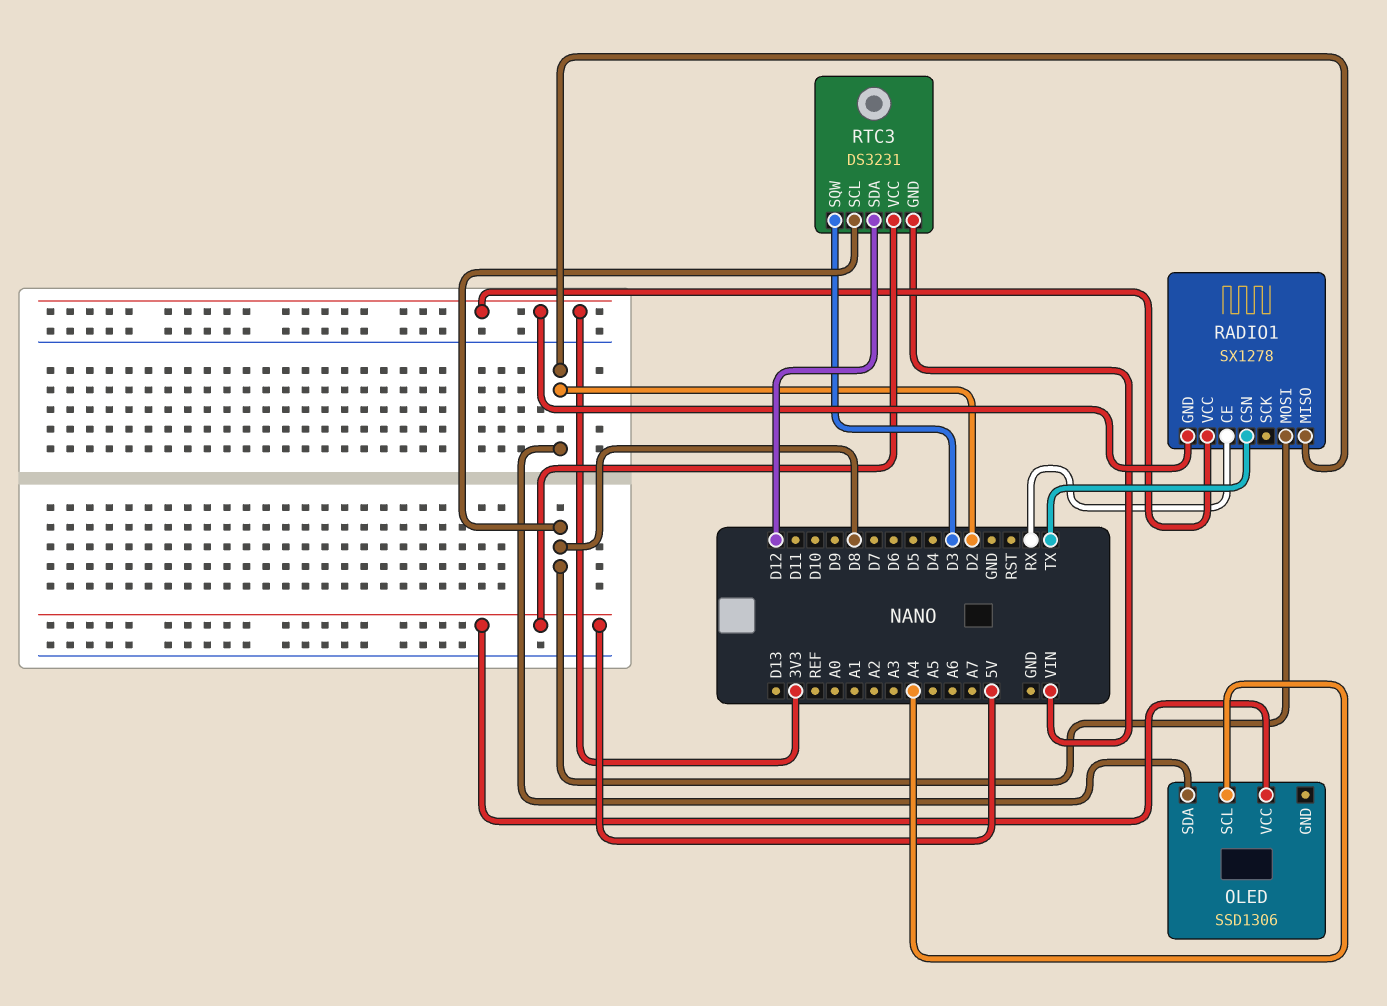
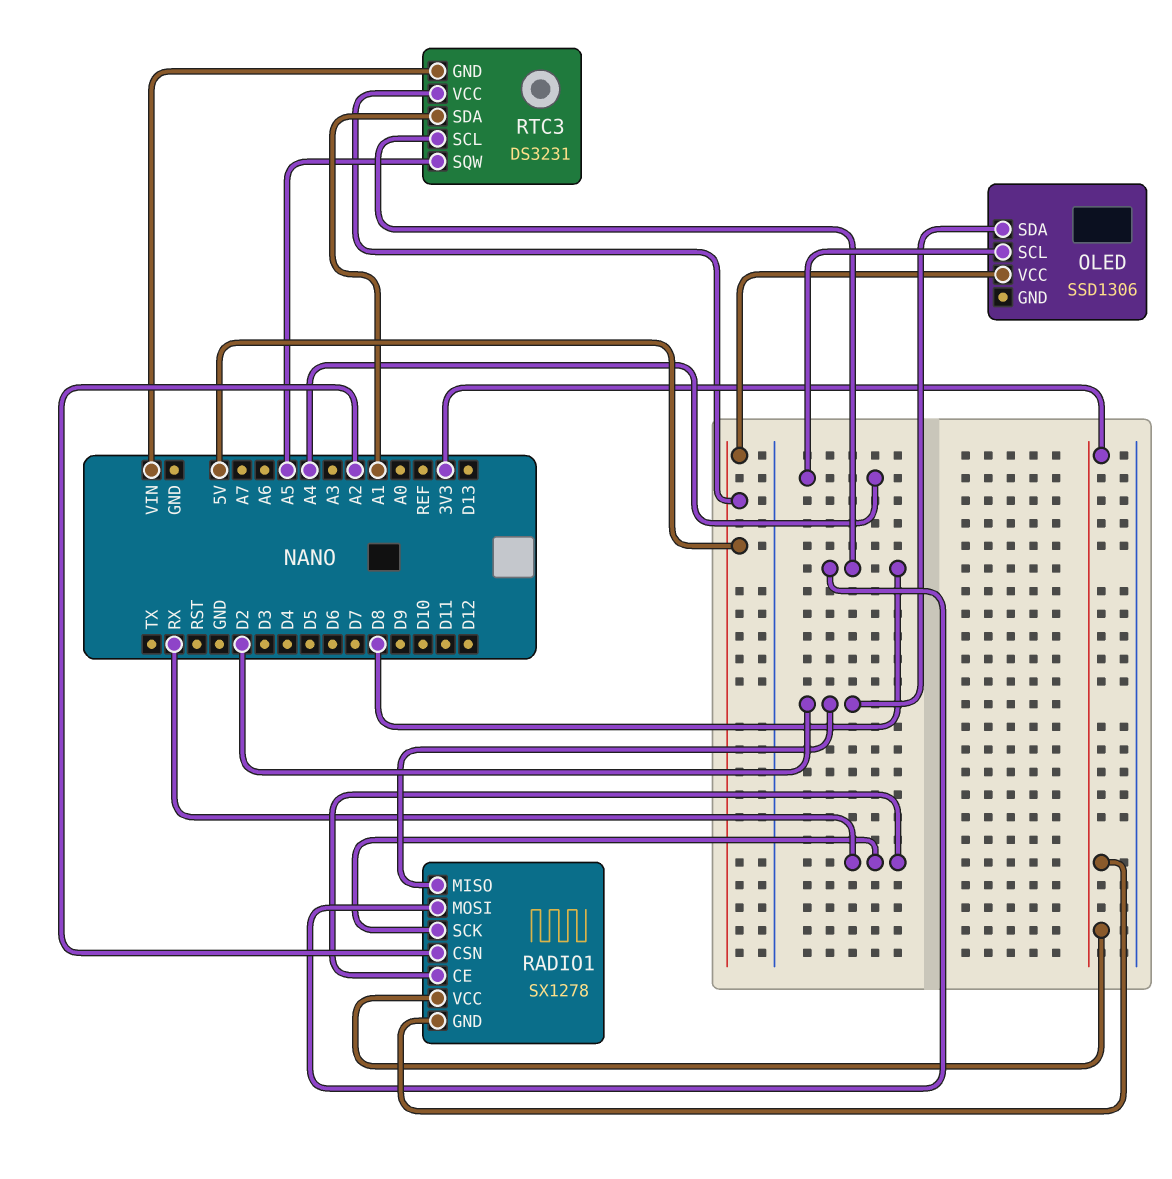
RADIO1 pin CSN: TX -> A2
RADIO1 pin SCK: none -> RX
RTC3 pin SDA: D12 -> A1
RTC3 pin SQW: D3 -> A5

